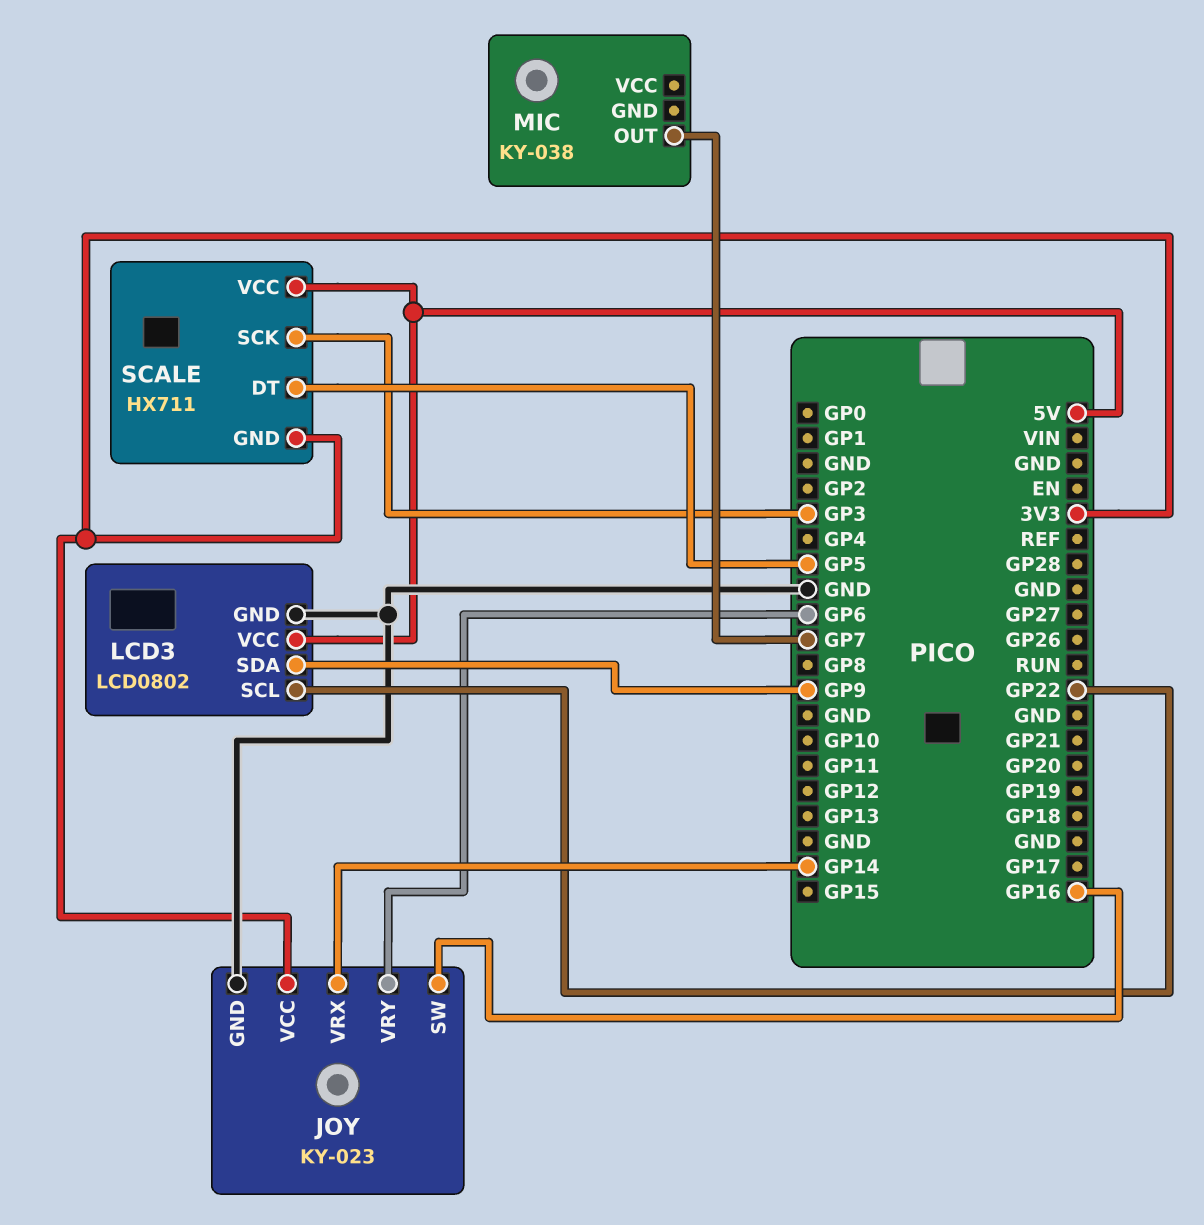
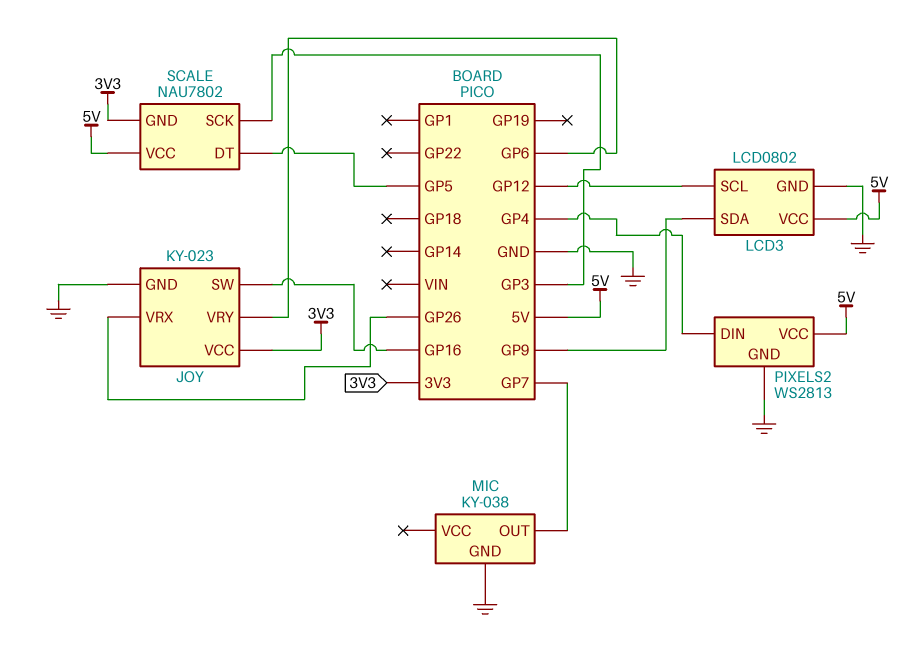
JOY pin VRX: GP14 -> GP26
LCD3 pin SCL: GP22 -> GP12
MIC pin GND: none -> GND
PIXELS2: none -> WS2813
PIXELS2 pin DIN: none -> GP4
PIXELS2 pin GND: none -> GND
PIXELS2 pin VCC: none -> 5V
SCALE: HX711 -> NAU7802

